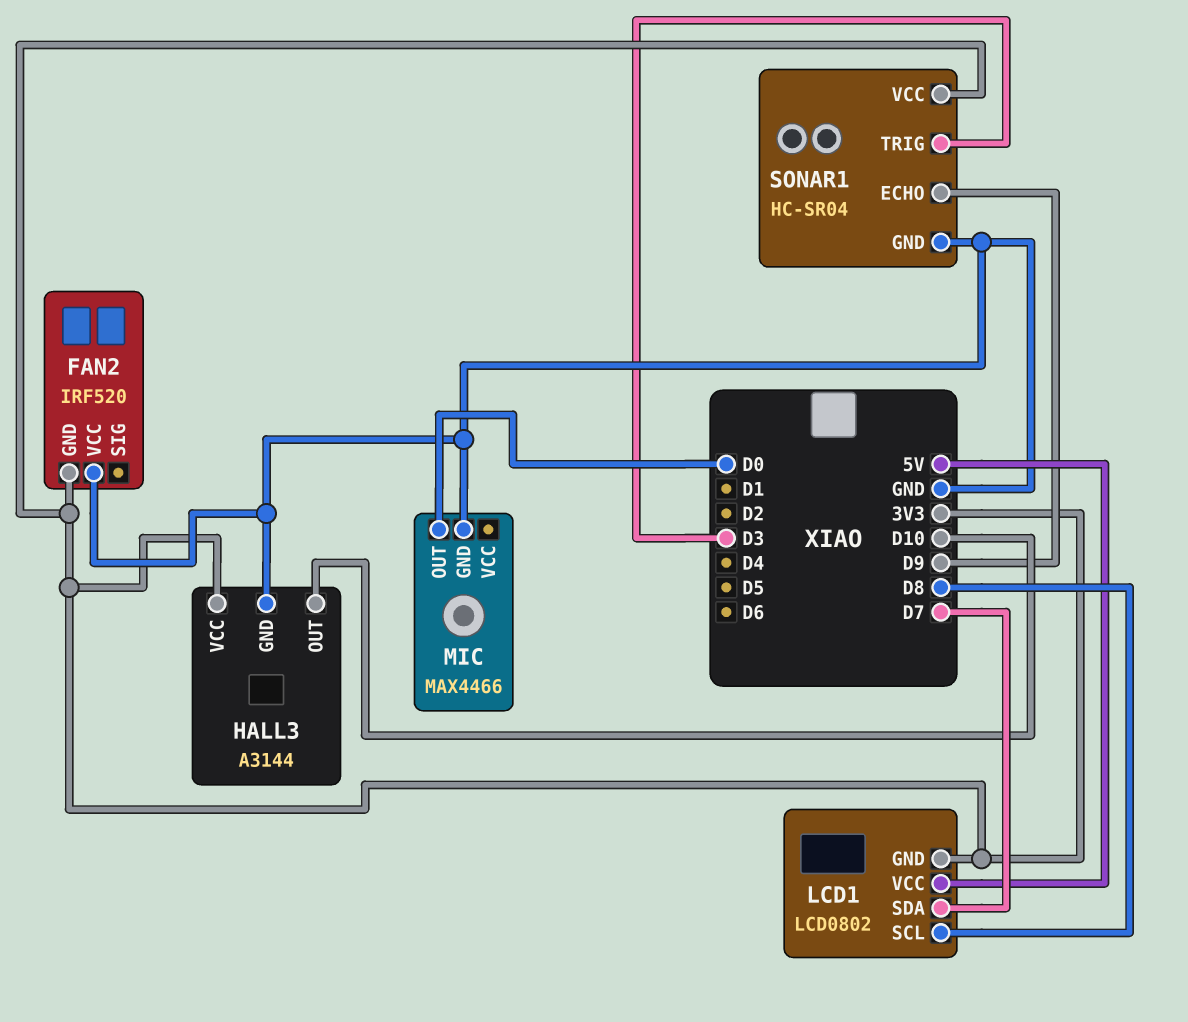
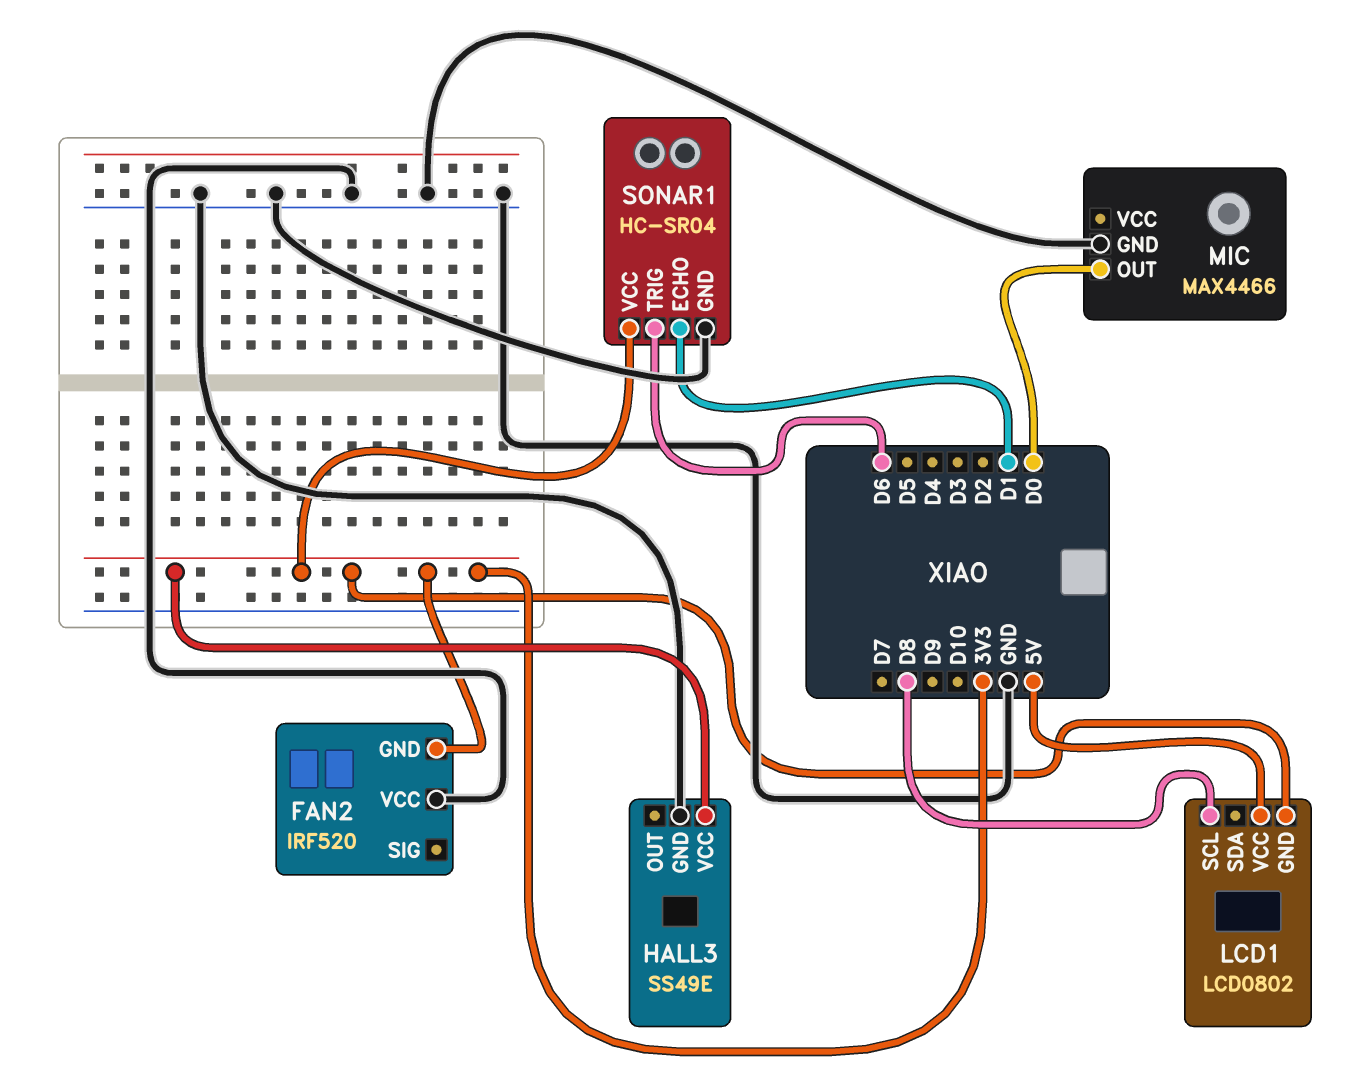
HALL3: A3144 -> SS49E
HALL3 pin OUT: D10 -> none
LCD1 pin SDA: D7 -> none
SONAR1 pin ECHO: D9 -> D1
SONAR1 pin TRIG: D3 -> D6

